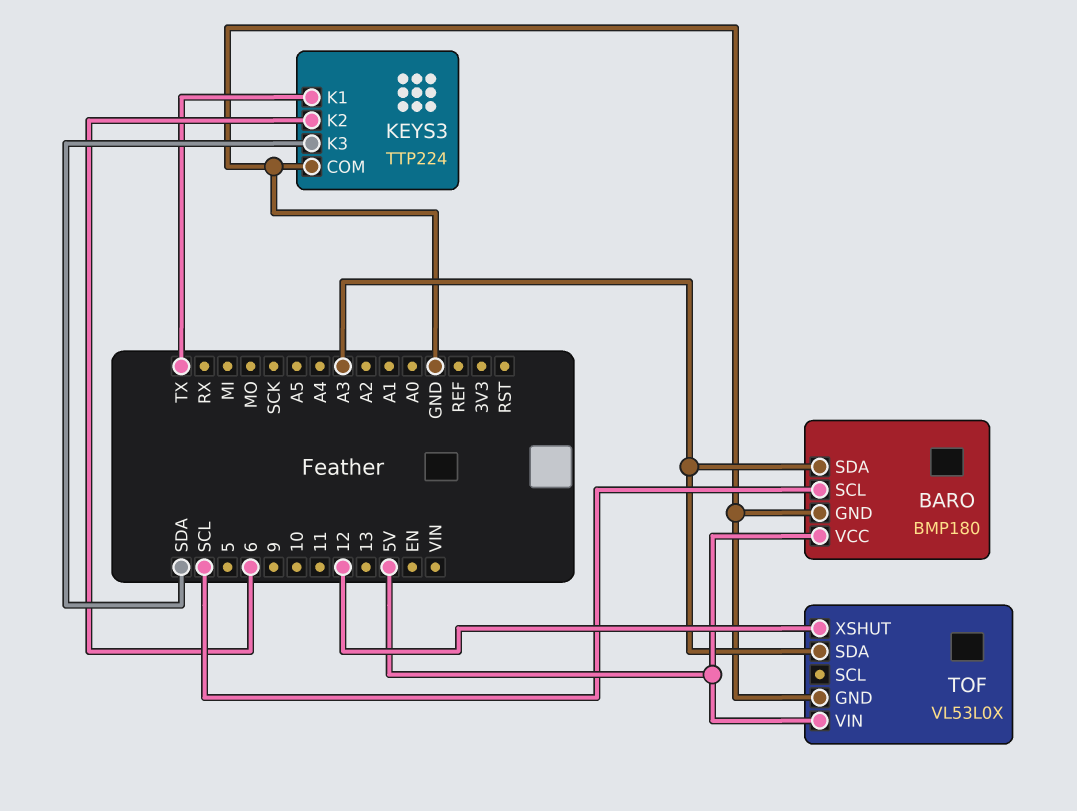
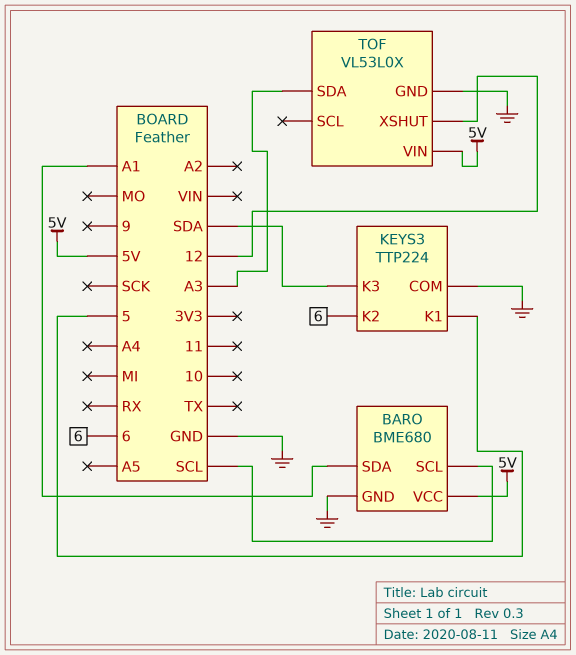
BARO: BMP180 -> BME680
BARO pin SDA: A3 -> A1
KEYS3 pin K1: TX -> 5

